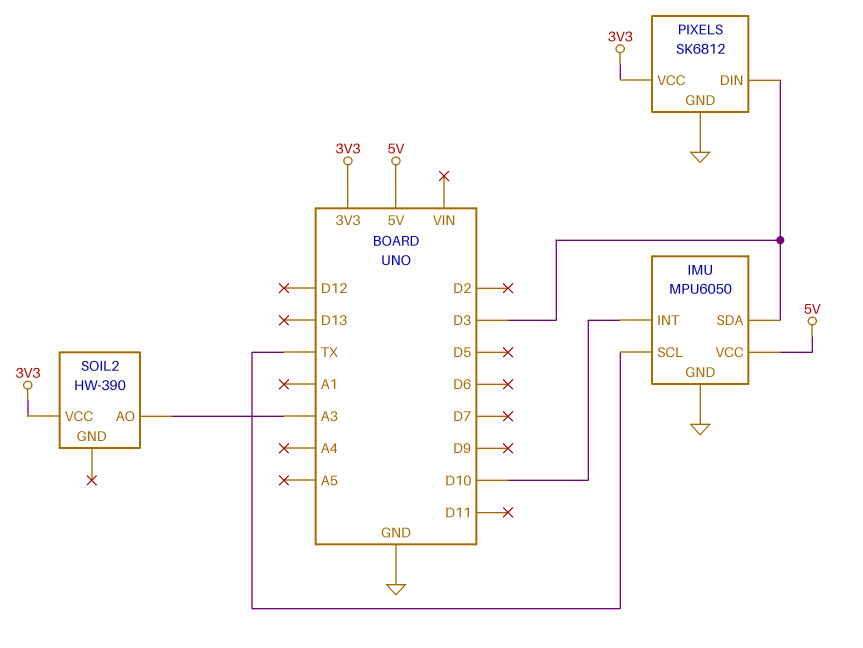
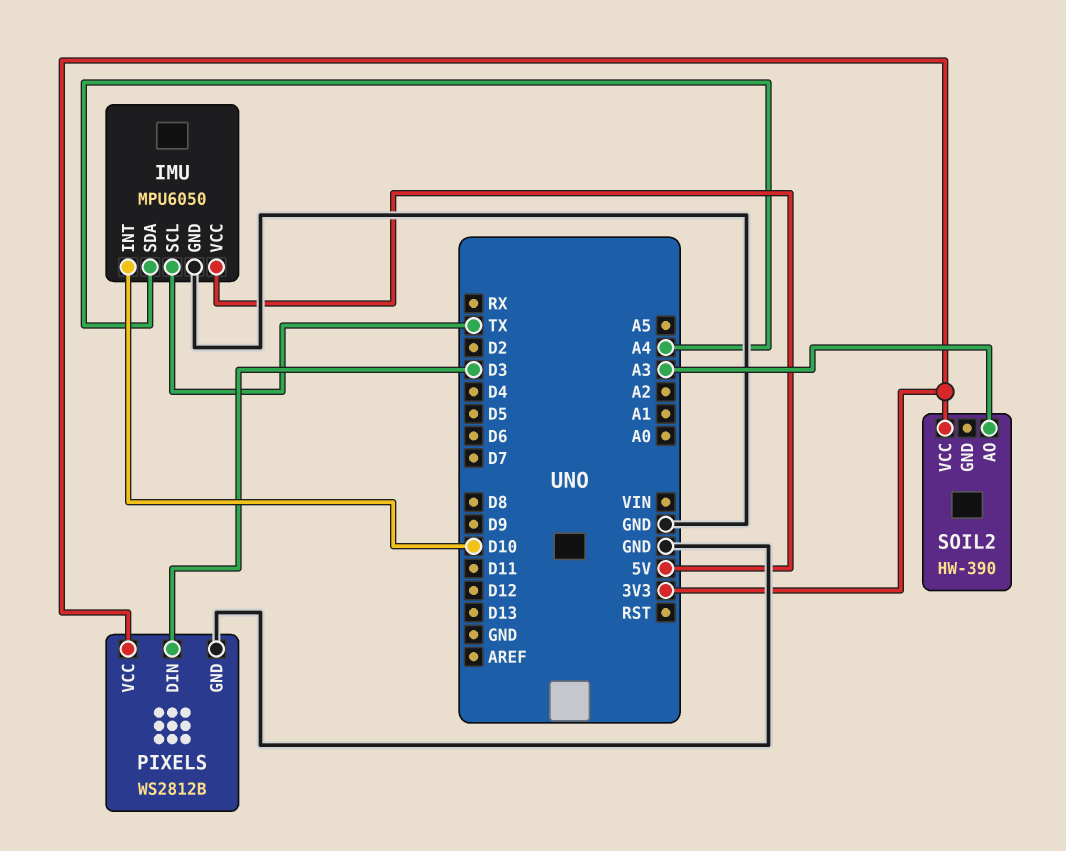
IMU pin SDA: D3 -> A4
PIXELS: SK6812 -> WS2812B

